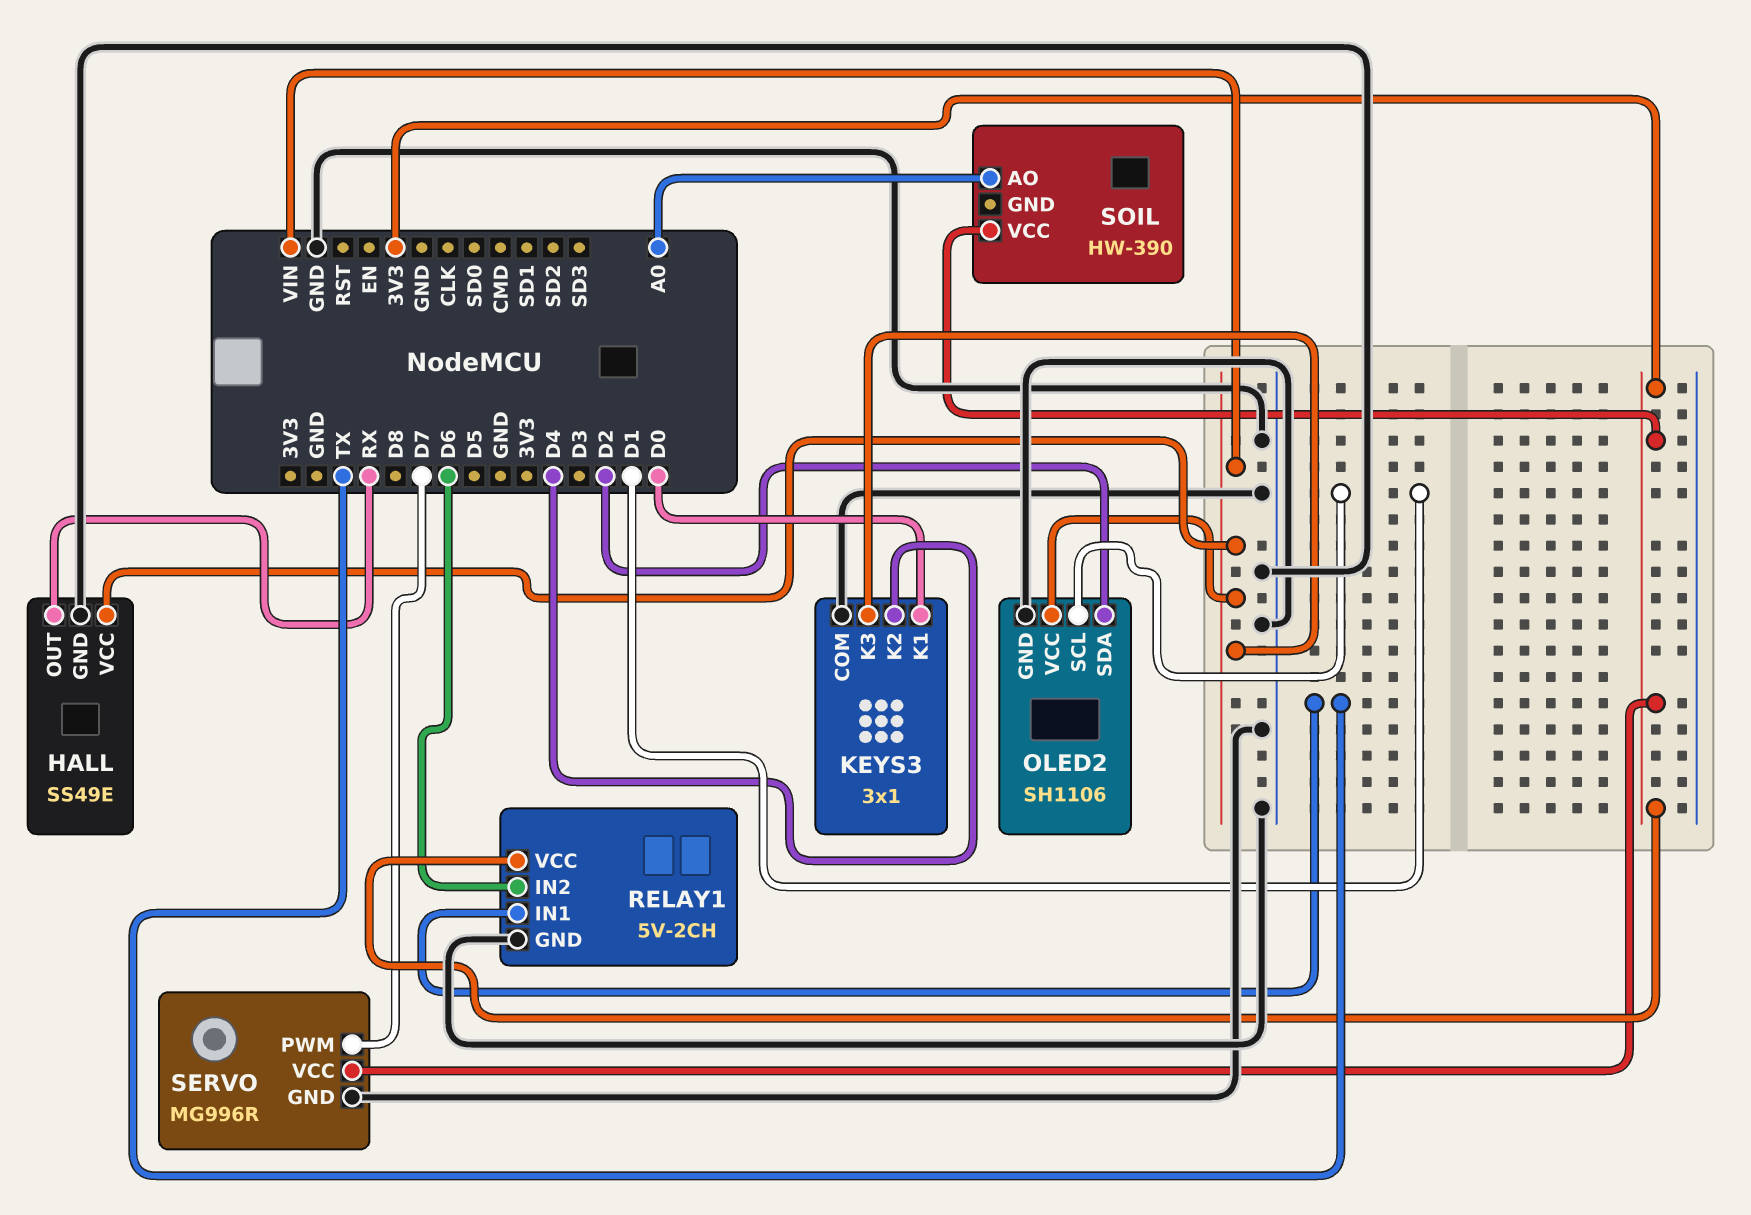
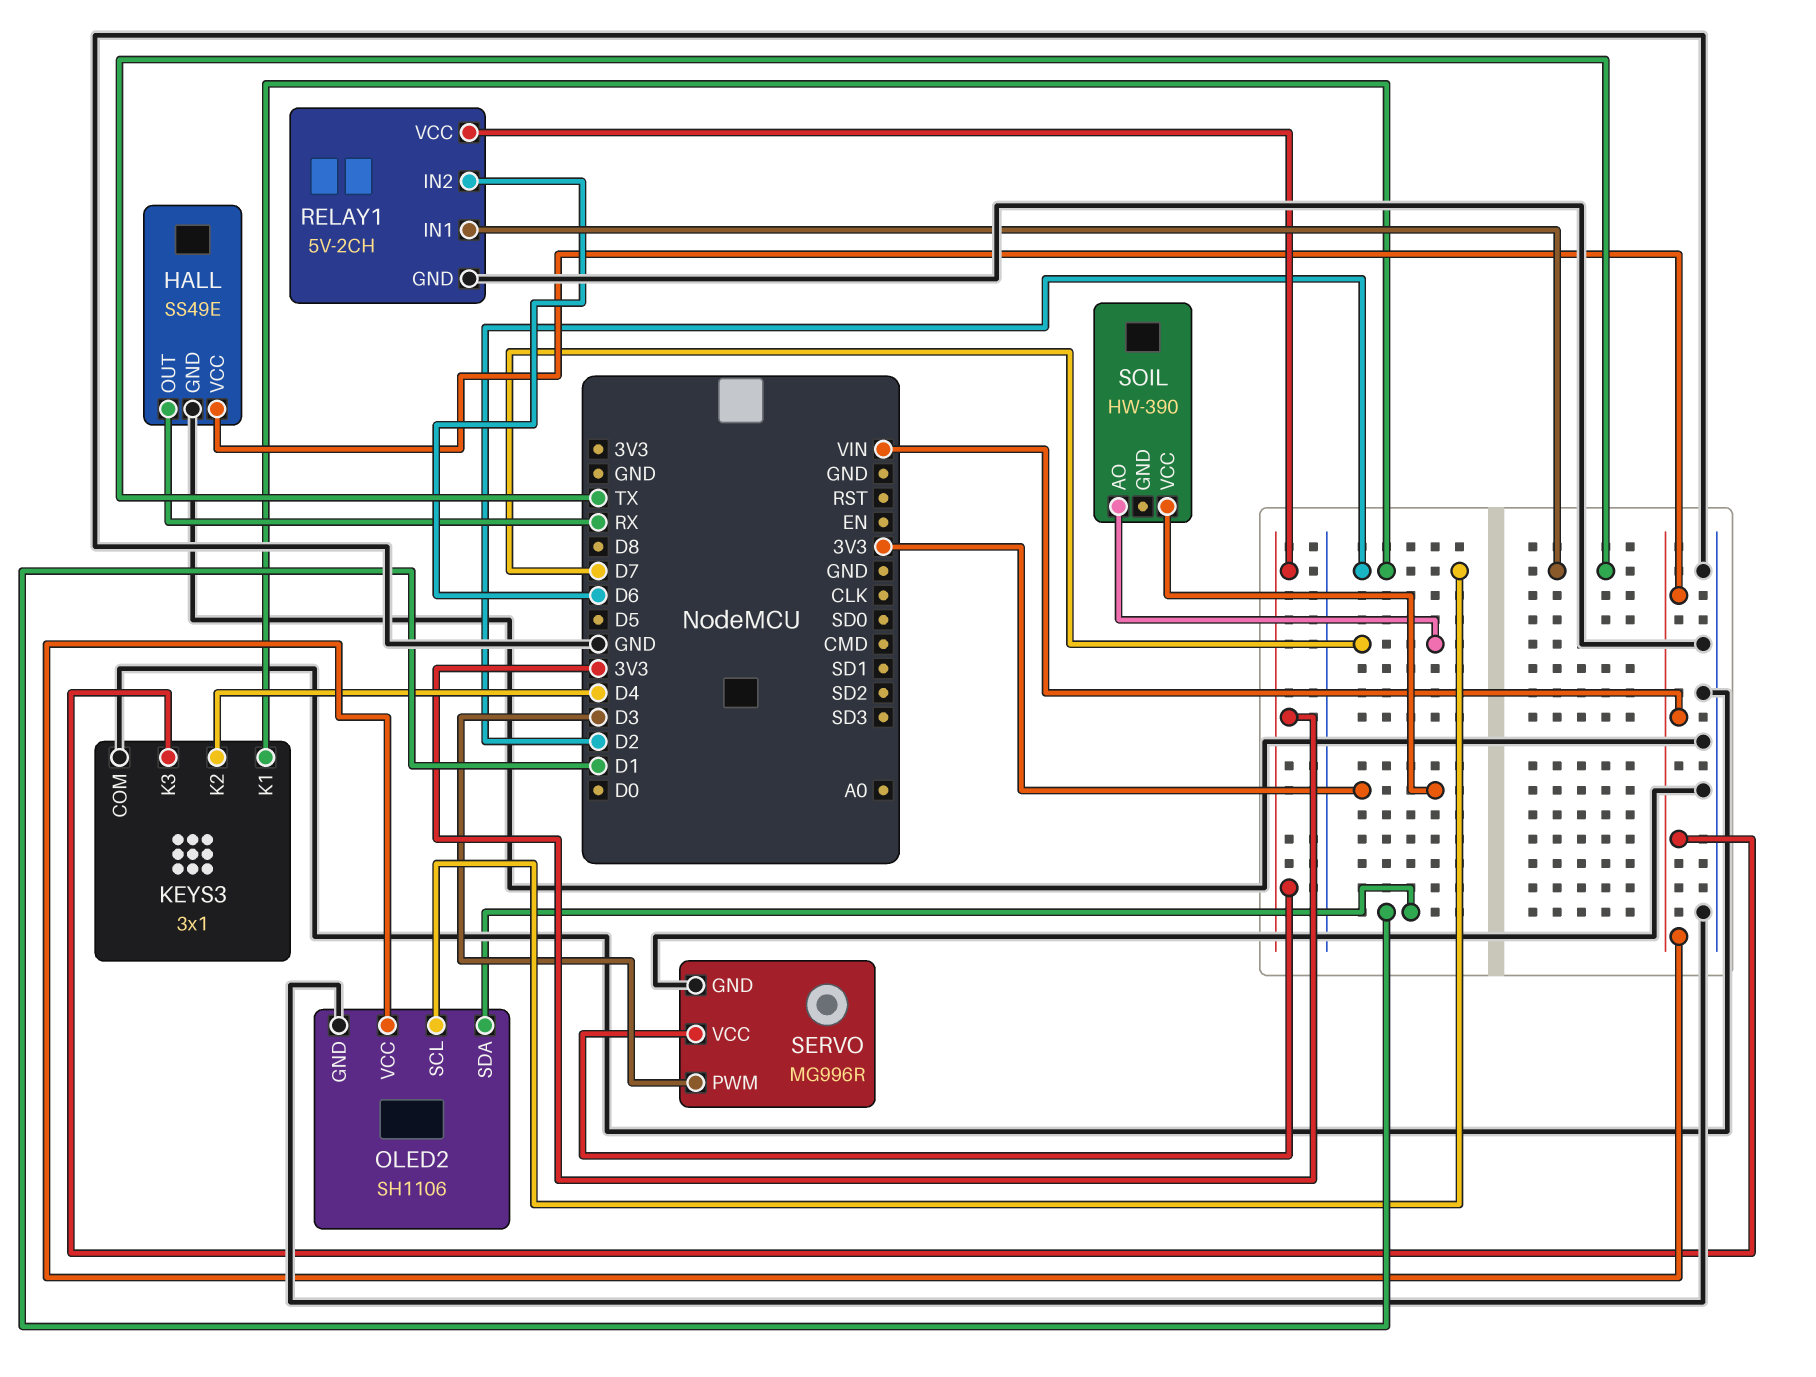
KEYS3 pin K1: D0 -> D2
OLED2 pin SCL: D1 -> D2
OLED2 pin SDA: D2 -> D1
SERVO pin PWM: D7 -> D3
SOIL pin AO: A0 -> D7

